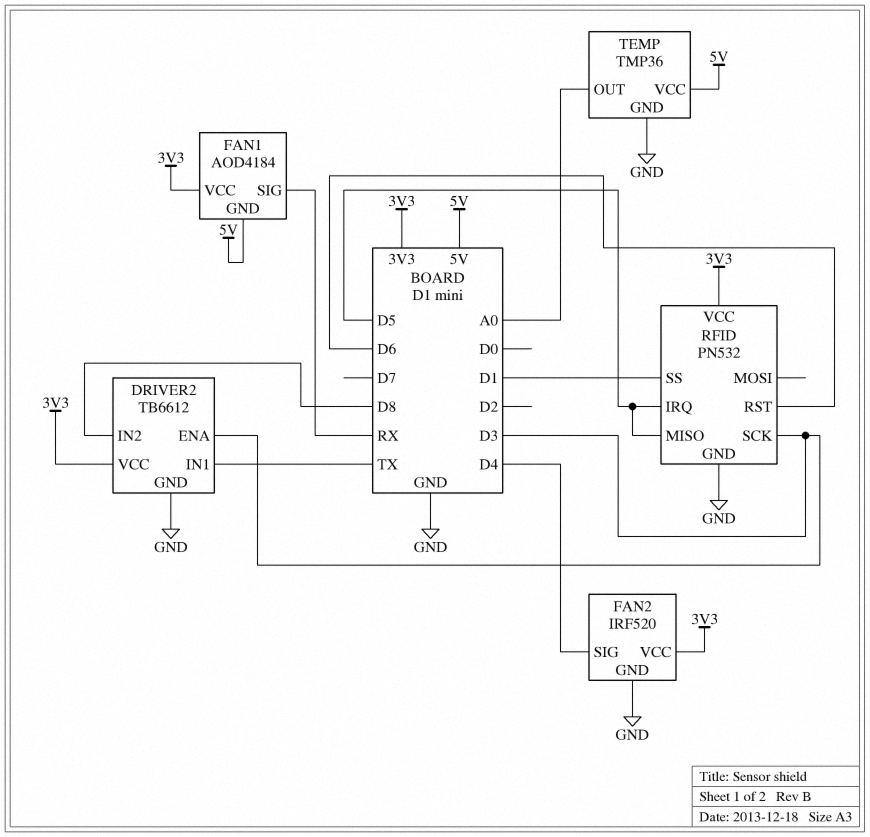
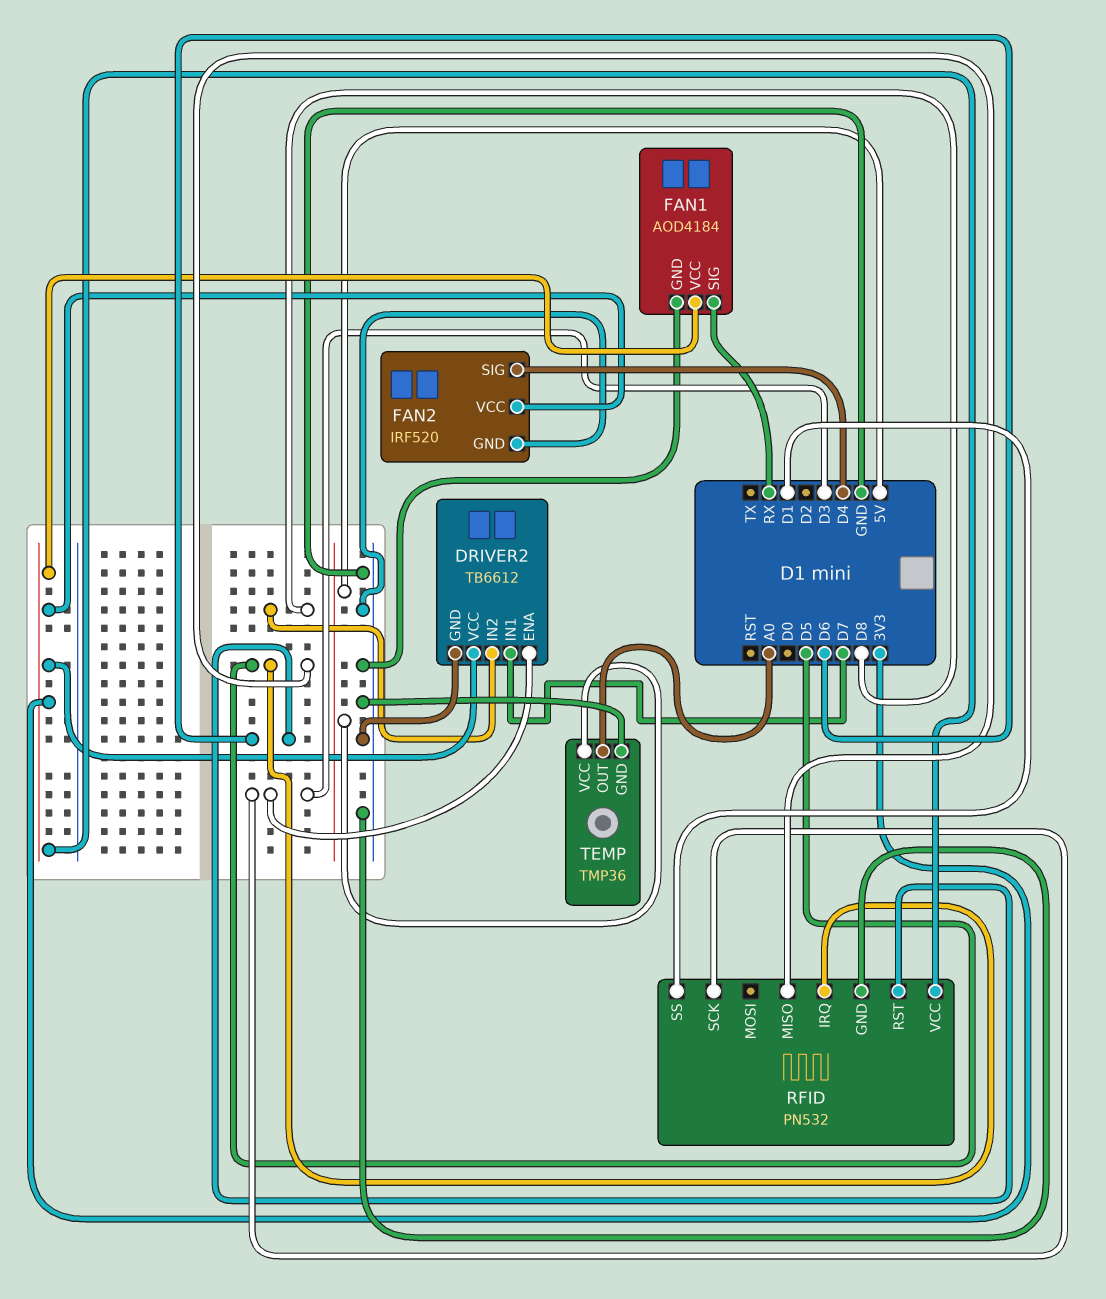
DRIVER2 pin IN1: TX -> D7
FAN1 pin GND: 5V -> GND

